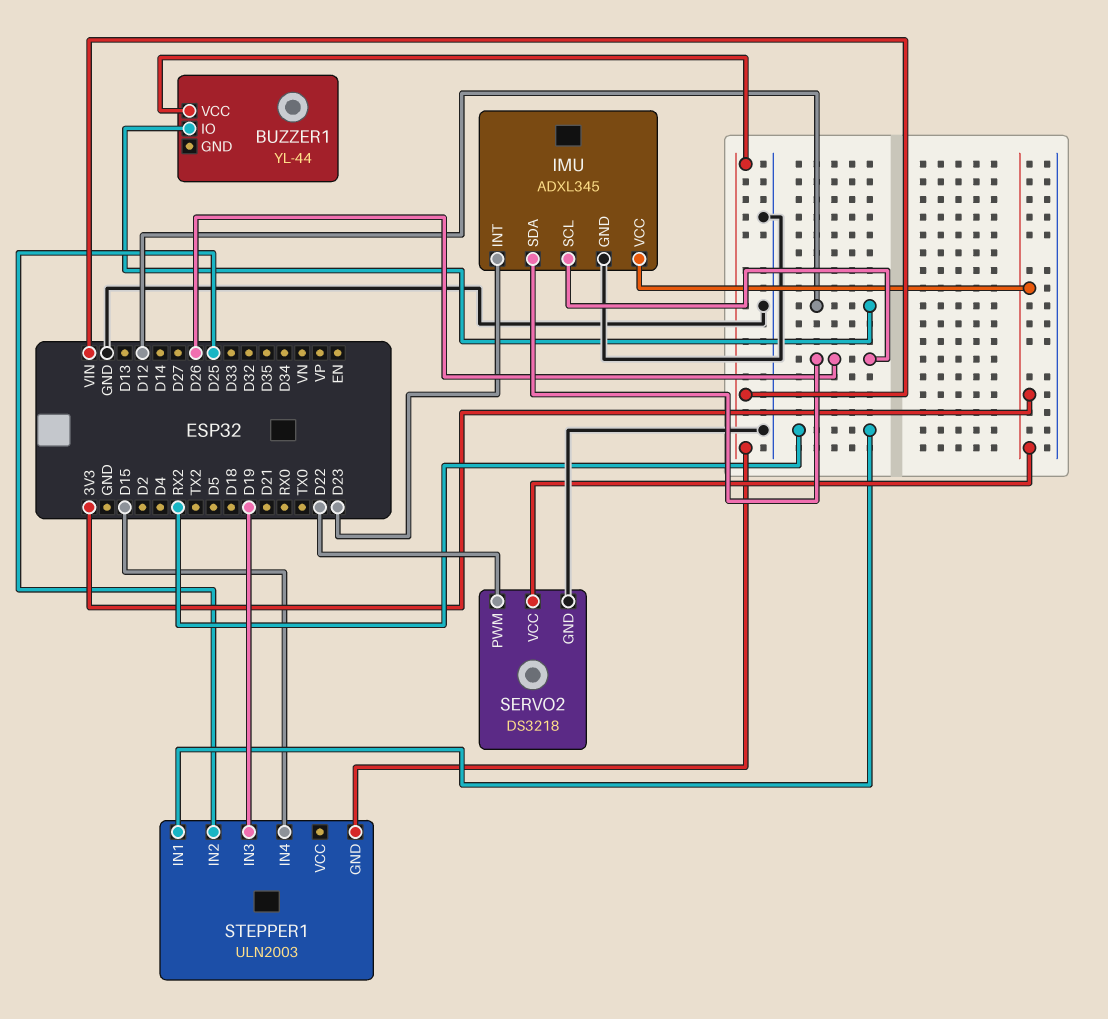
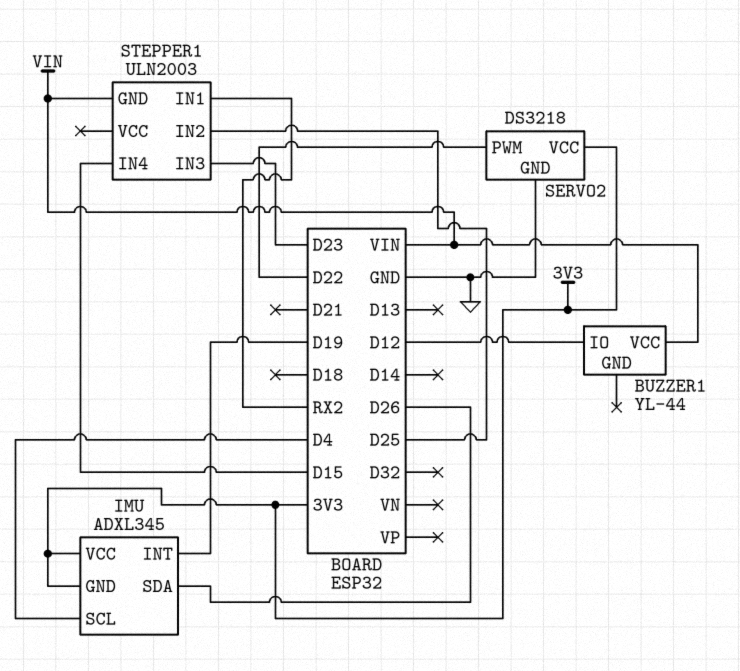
IMU pin GND: GND -> 3V3
IMU pin INT: D23 -> D19
IMU pin SCL: D26 -> D4
STEPPER1 pin IN3: D19 -> D23

